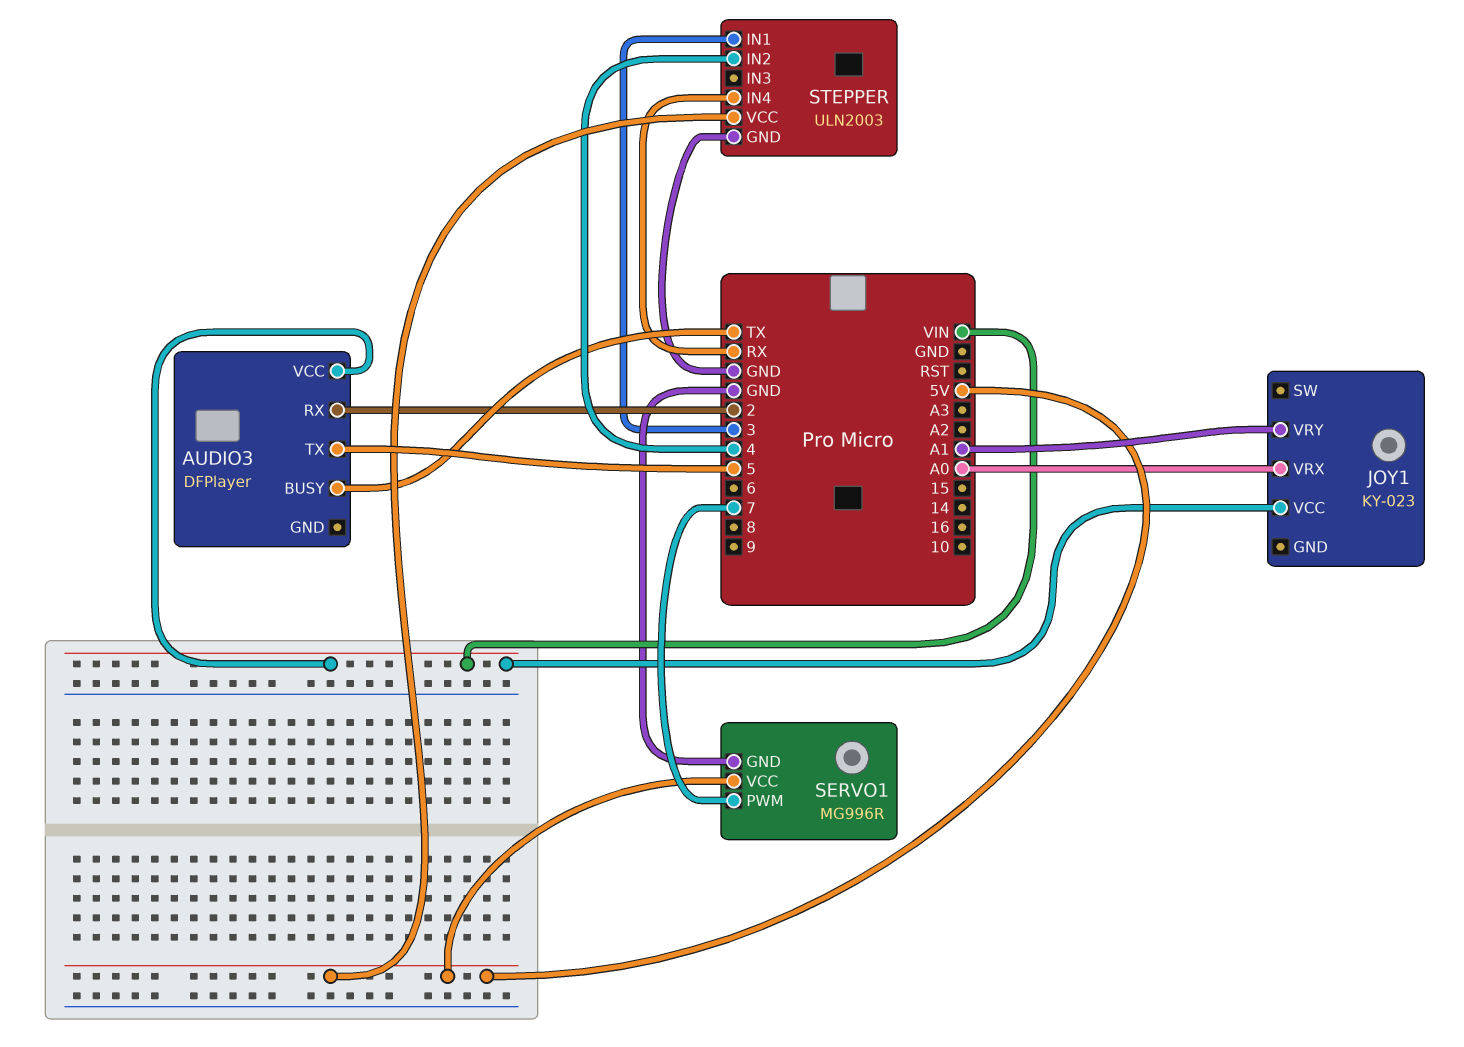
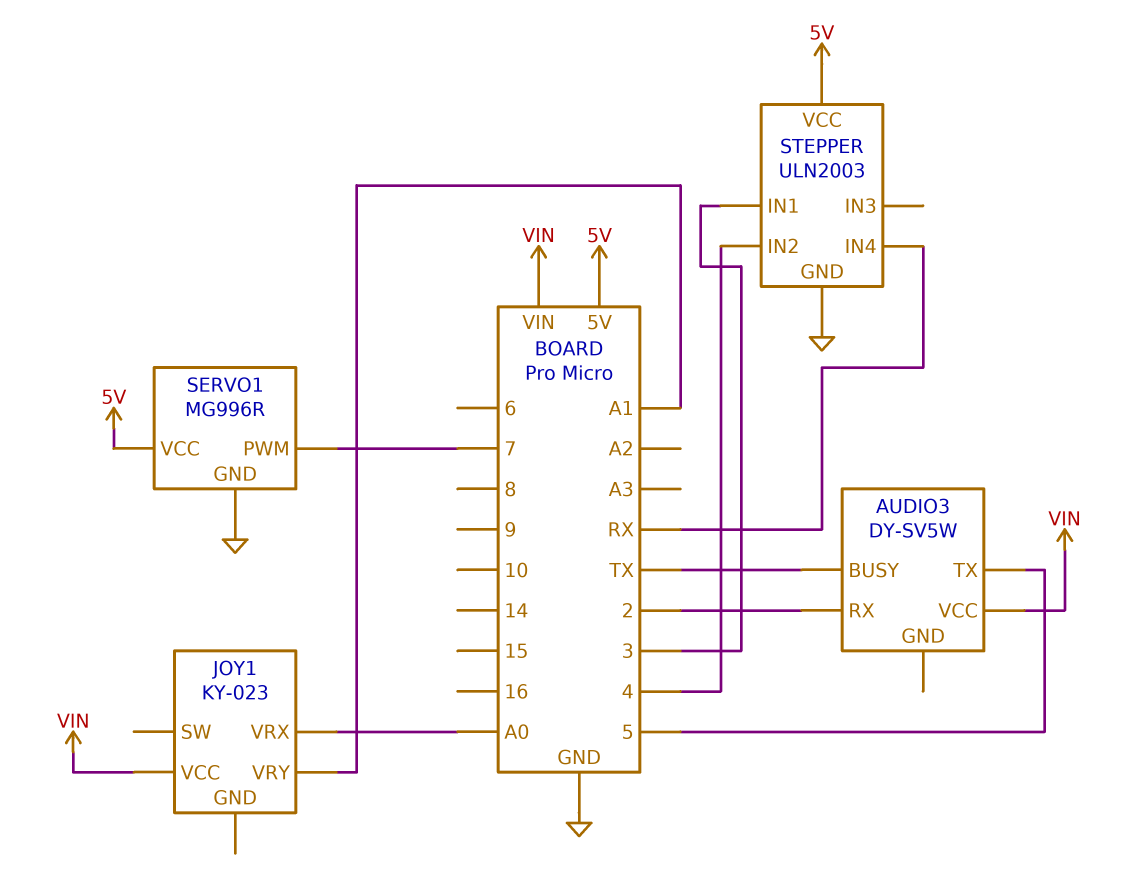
AUDIO3: DFPlayer -> DY-SV5W

